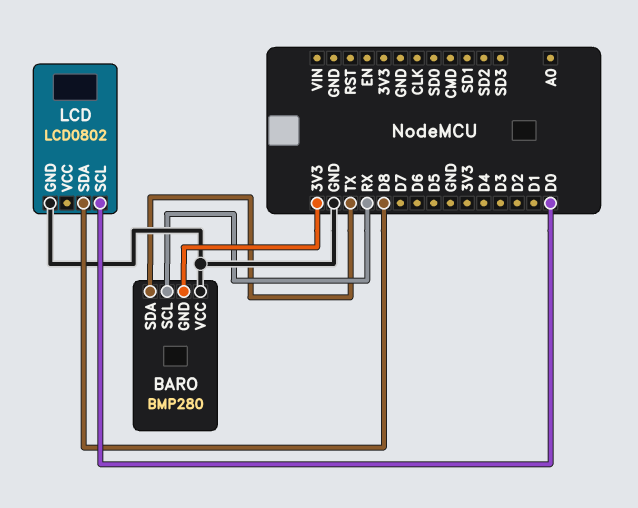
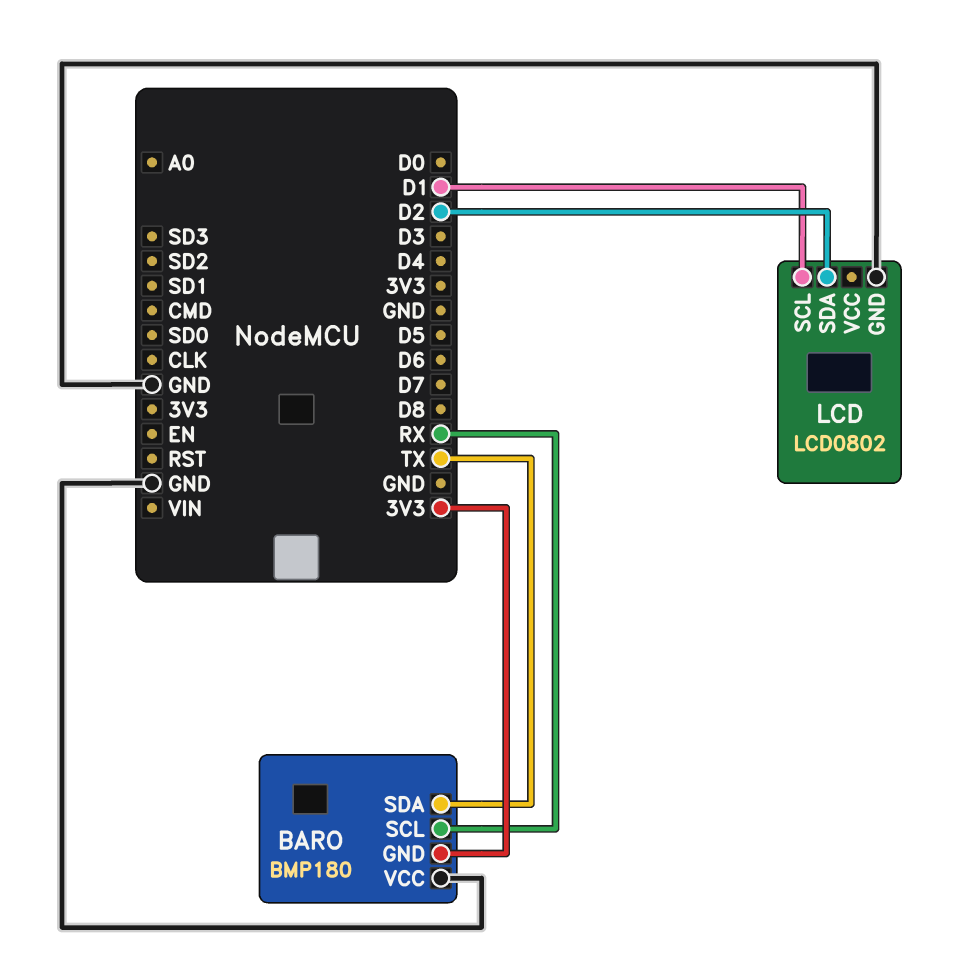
BARO: BMP280 -> BMP180
LCD pin SCL: D0 -> D1
LCD pin SDA: D8 -> D2

